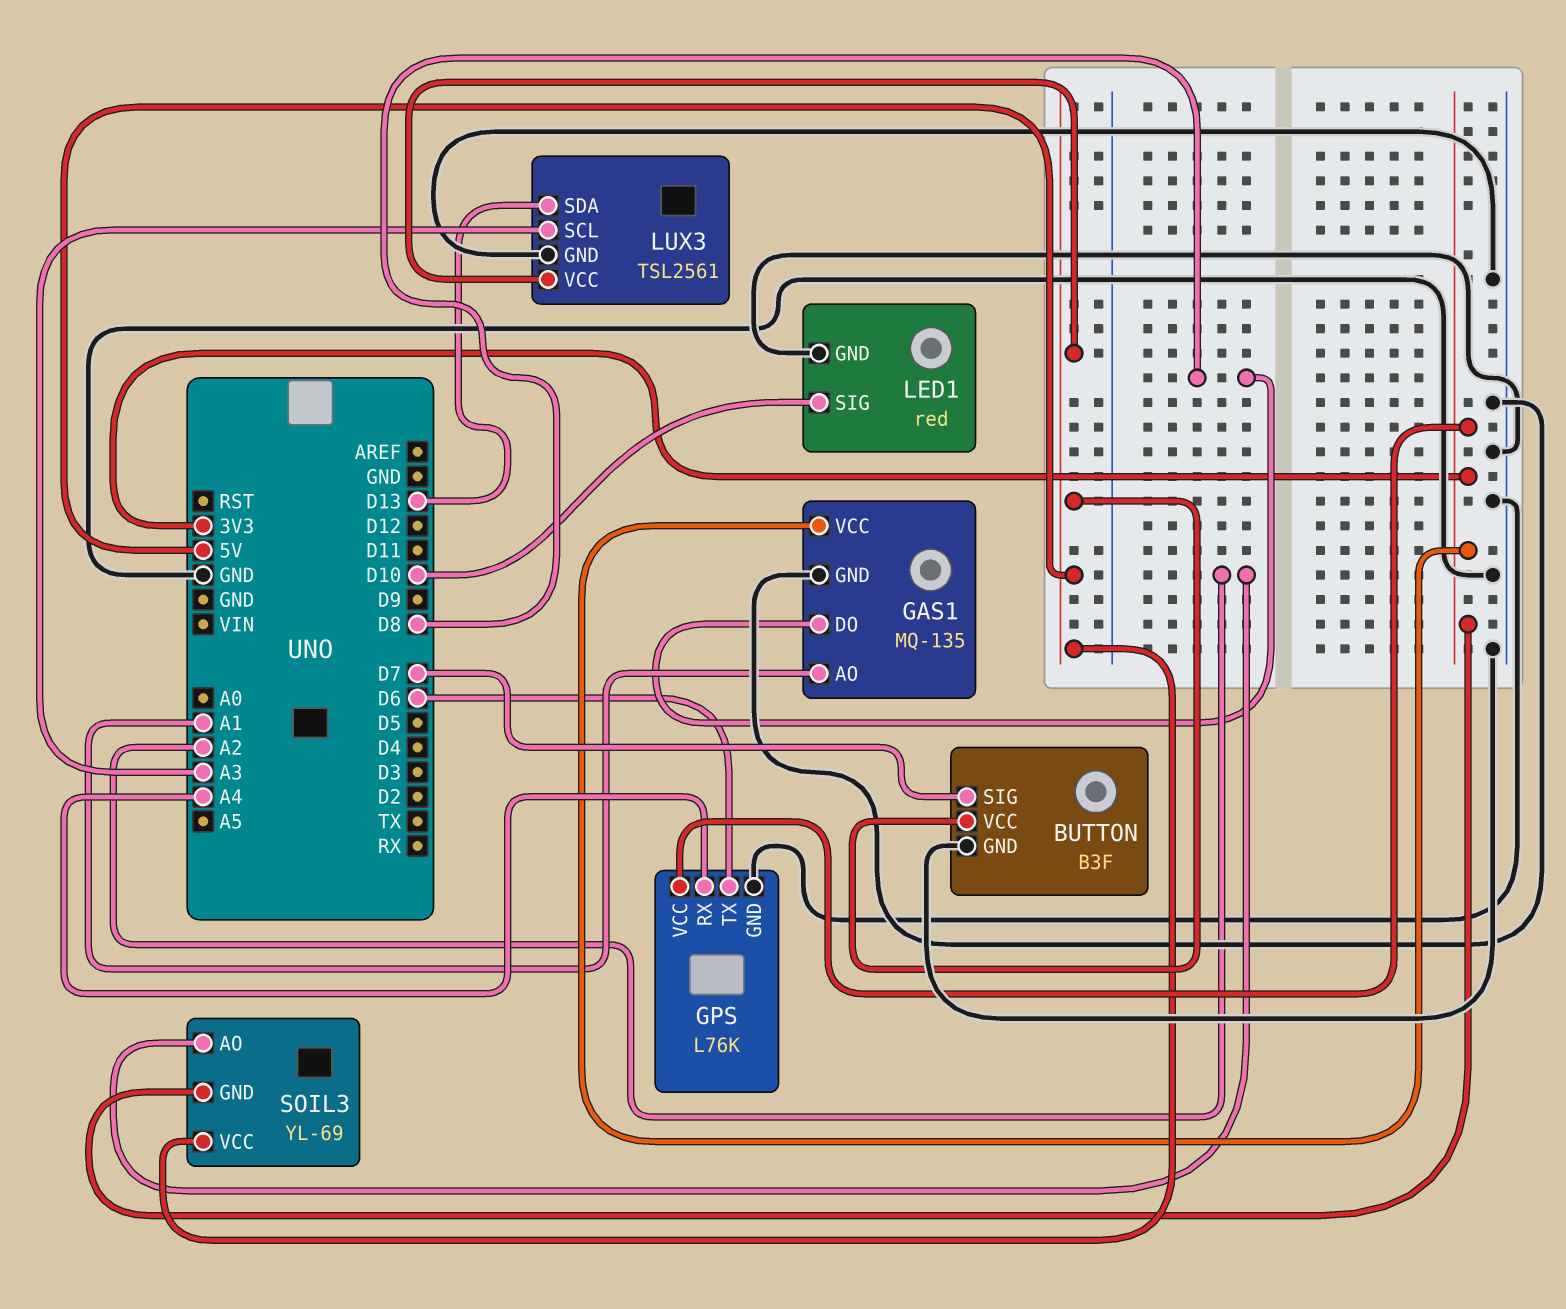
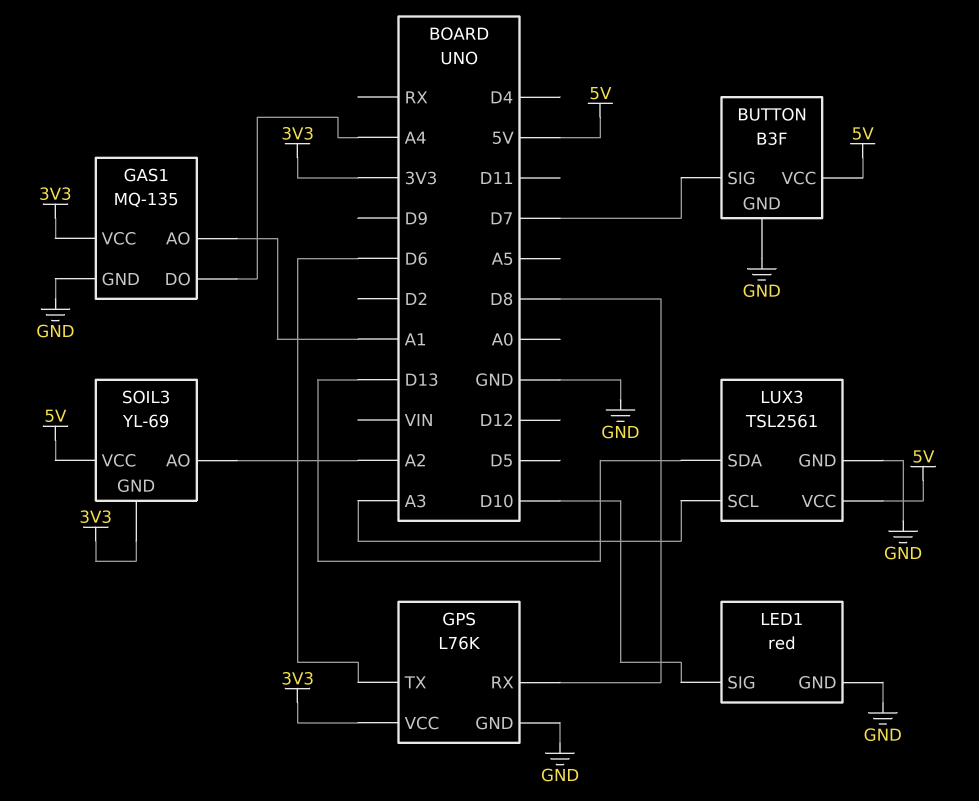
GAS1 pin DO: D8 -> A4
GPS pin RX: A4 -> D8

